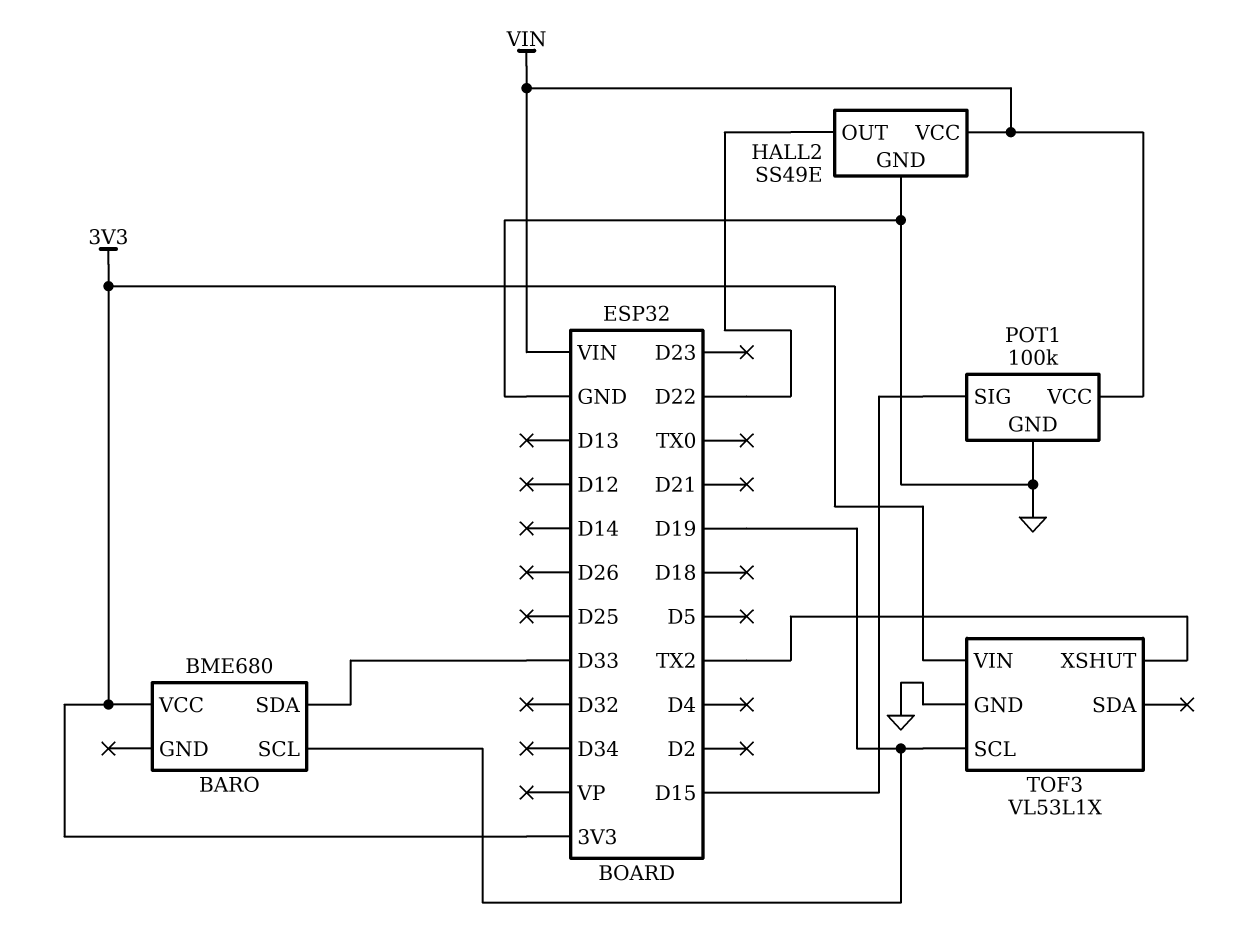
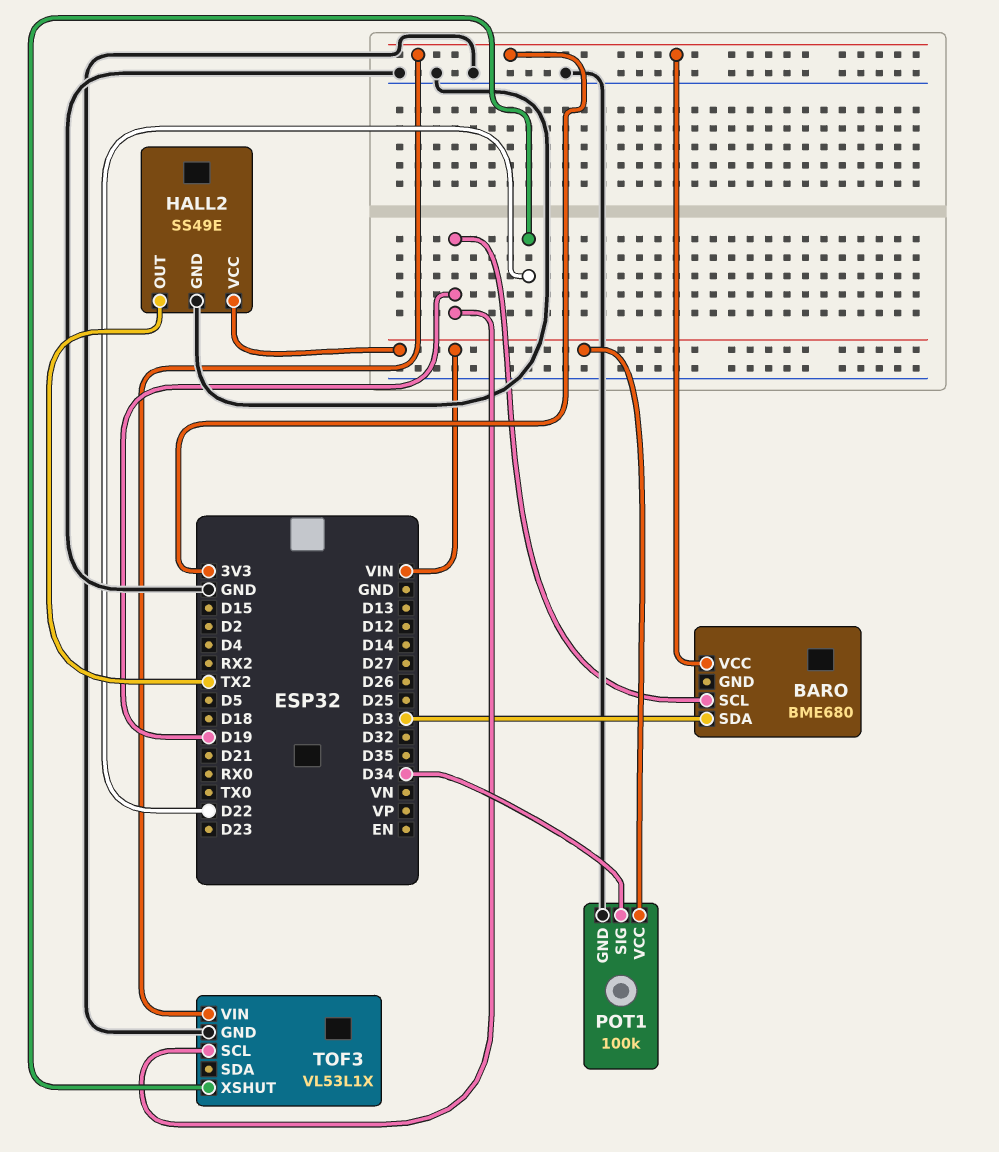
HALL2 pin OUT: D22 -> TX2
POT1 pin SIG: D15 -> D34
TOF3 pin XSHUT: TX2 -> D22

